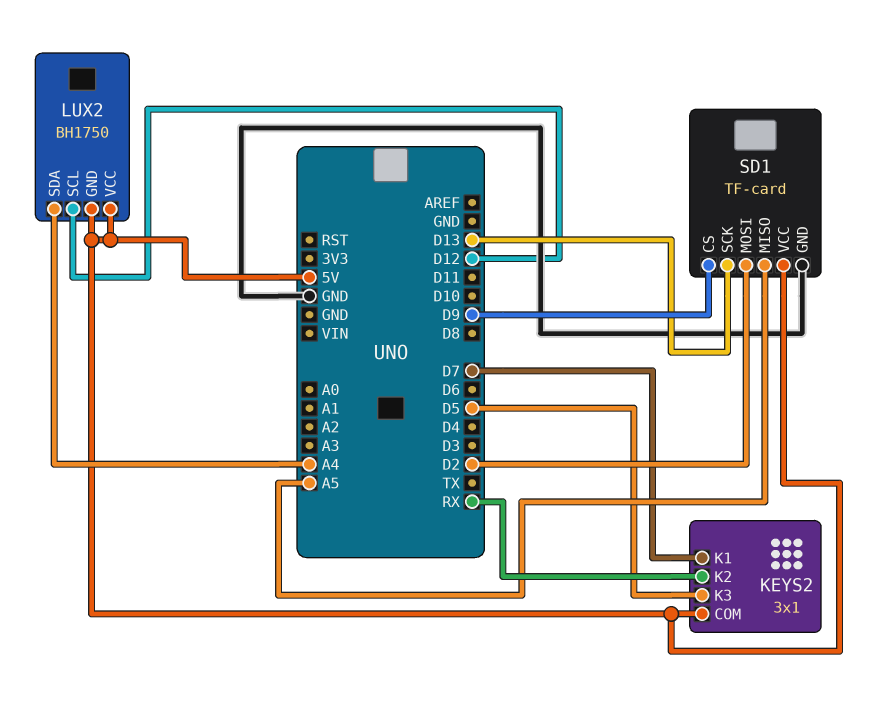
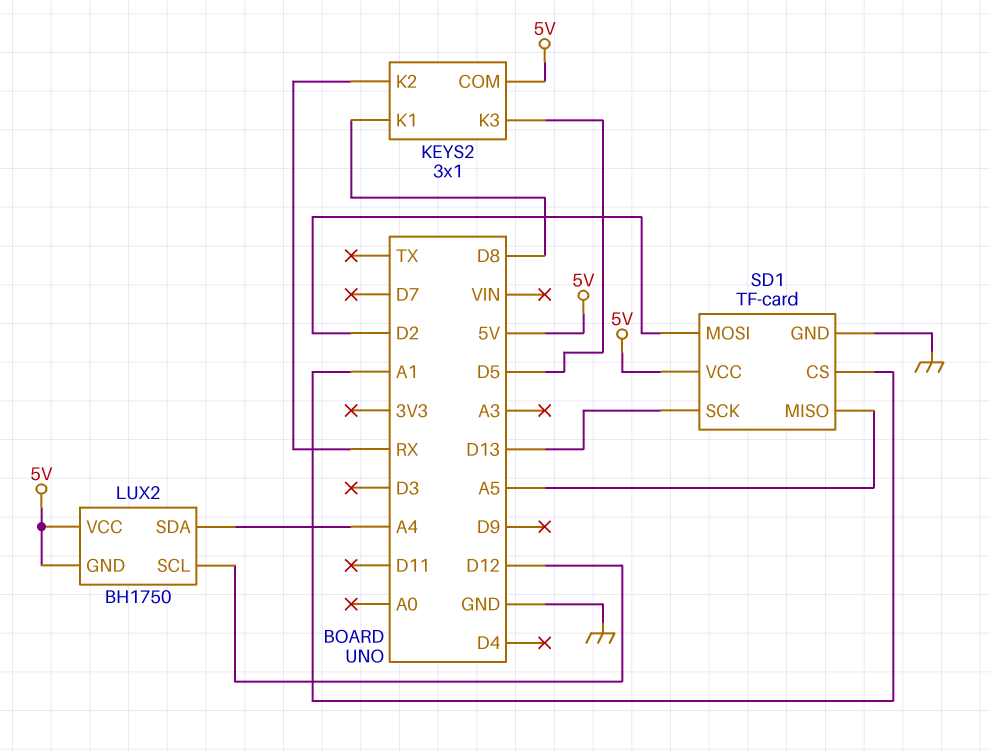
KEYS2 pin K1: D7 -> D8
SD1 pin CS: D9 -> A1

